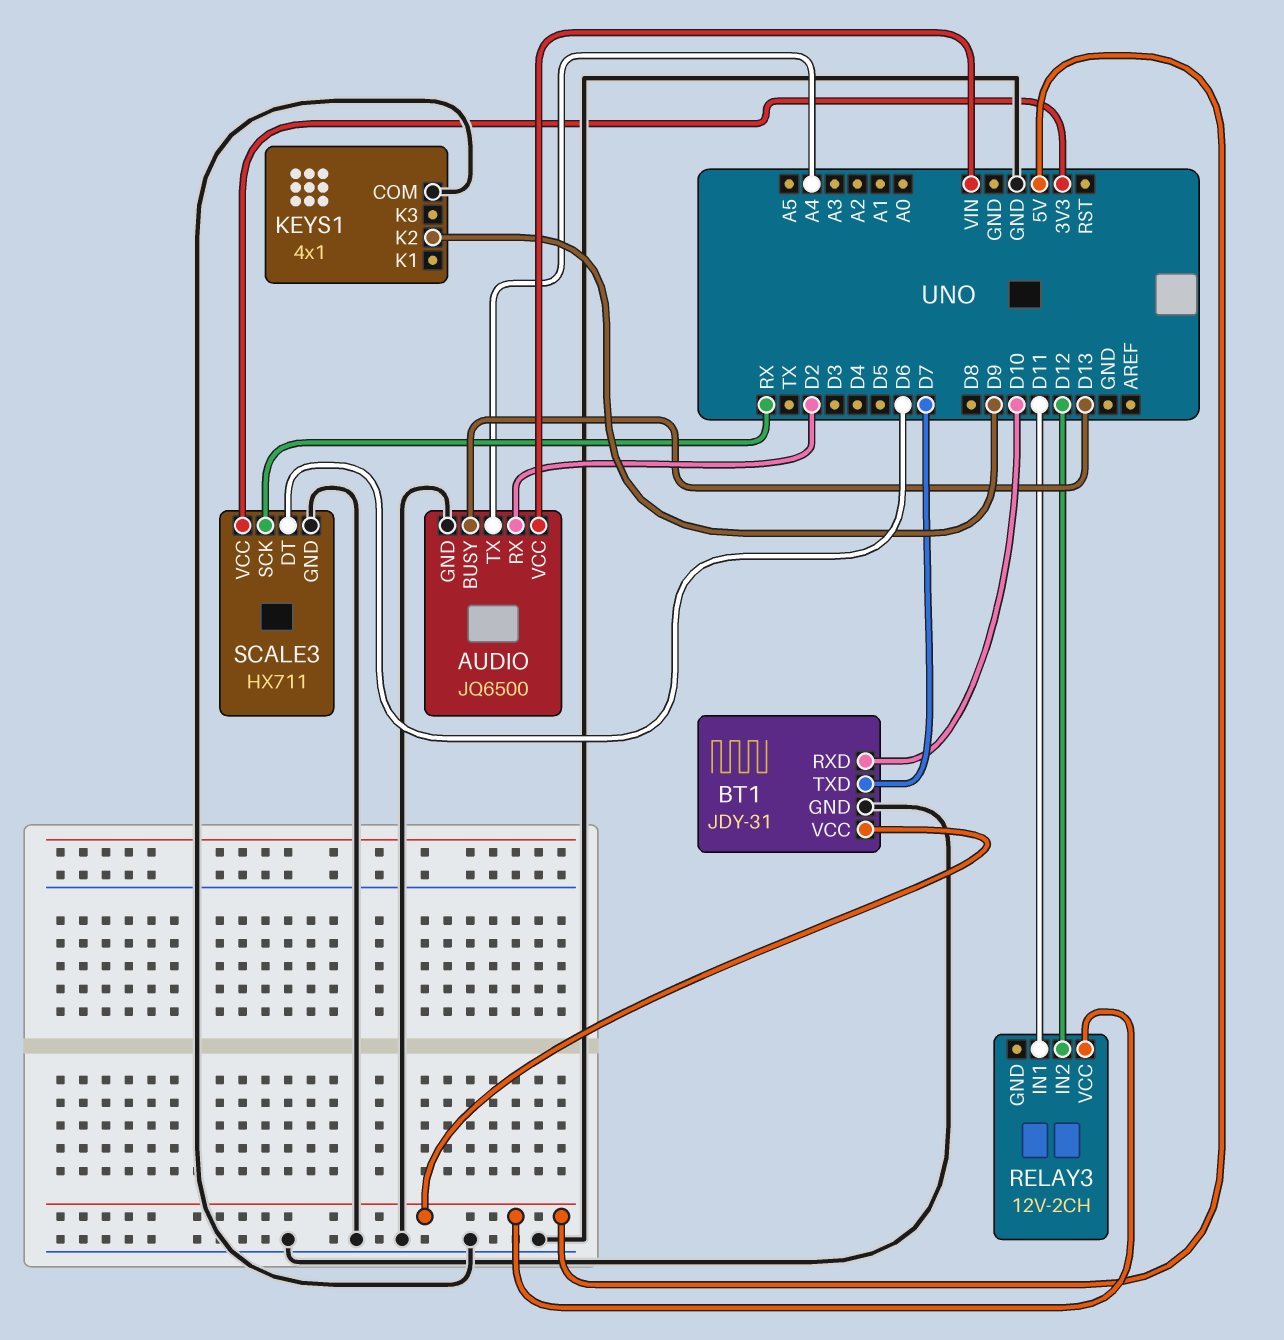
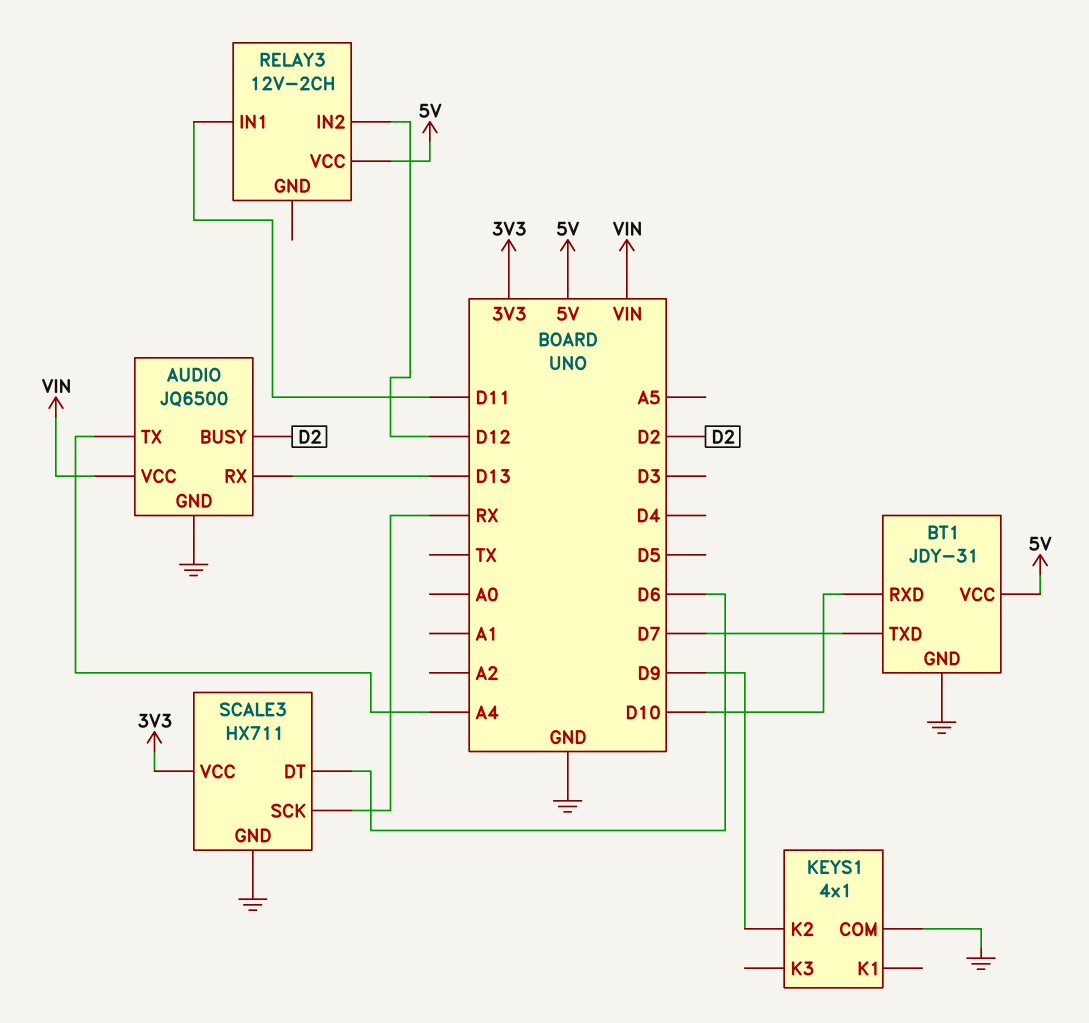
AUDIO pin BUSY: D13 -> D2
AUDIO pin RX: D2 -> D13

